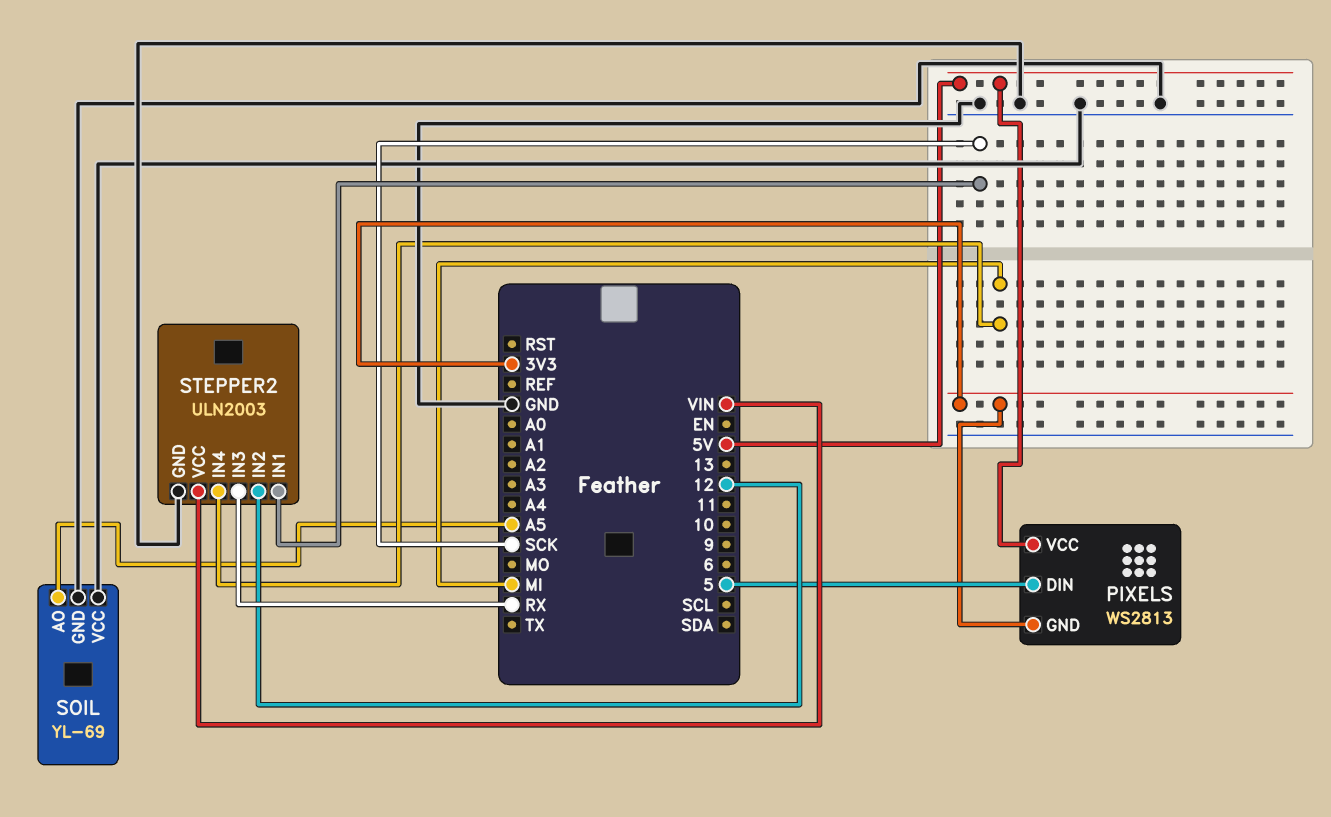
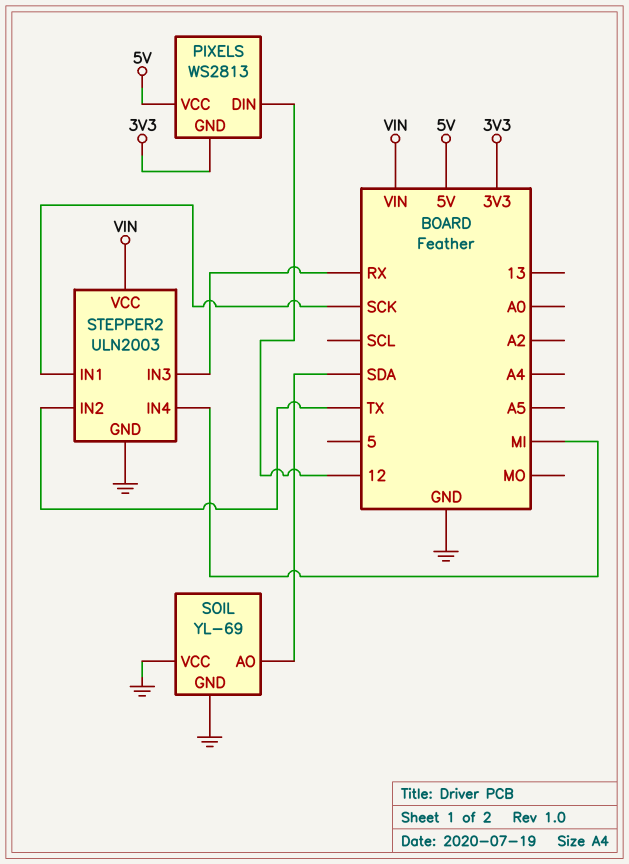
PIXELS pin DIN: 5 -> 12
SOIL pin AO: A5 -> SDA
STEPPER2 pin IN2: 12 -> TX

